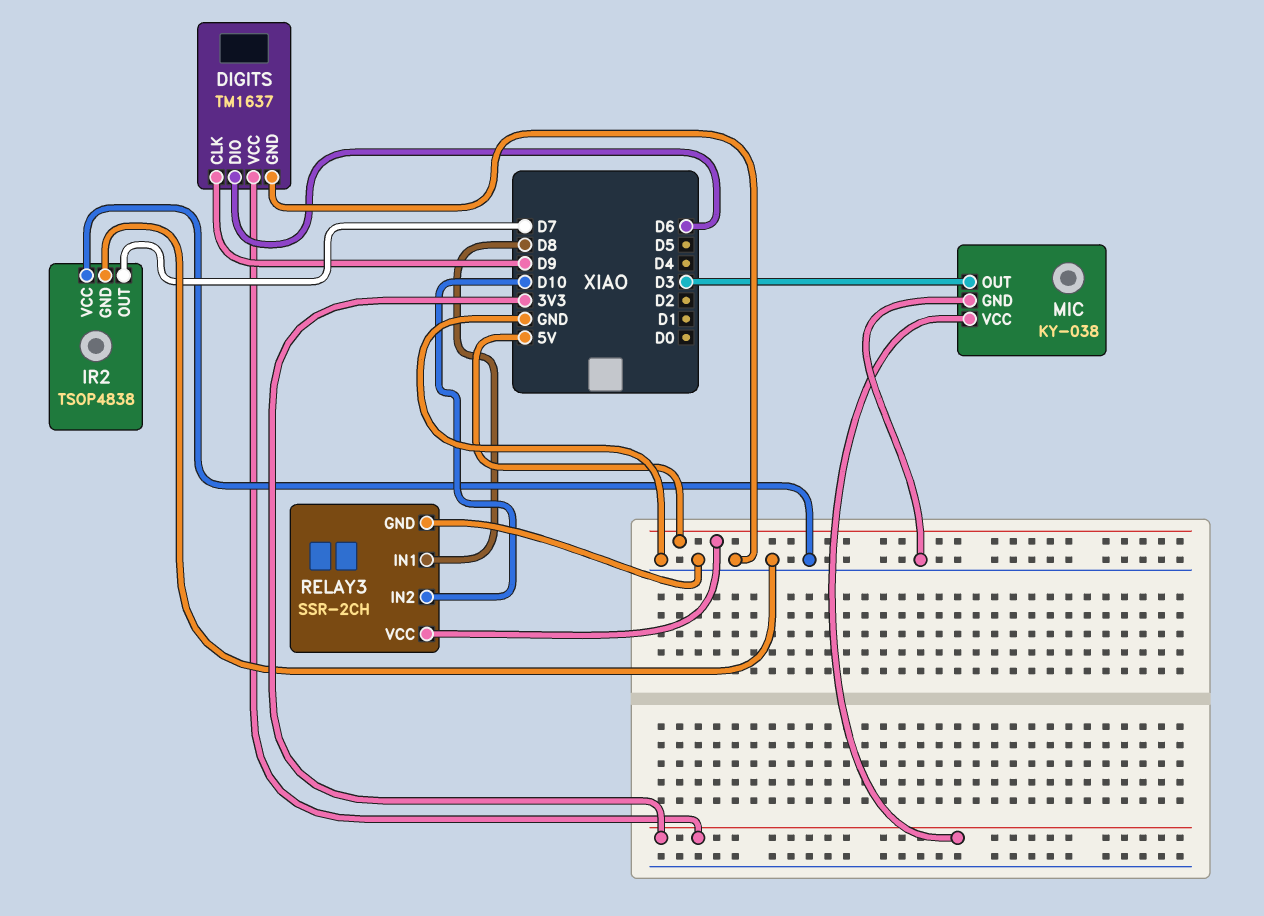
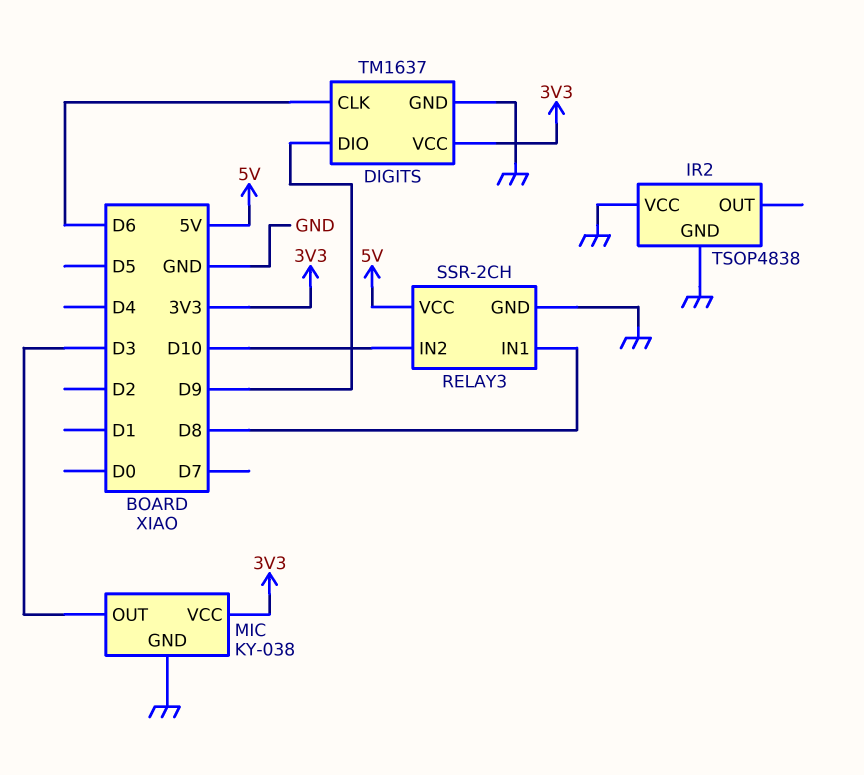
DIGITS pin CLK: D9 -> D6
DIGITS pin DIO: D6 -> D9
IR2 pin OUT: D7 -> none

